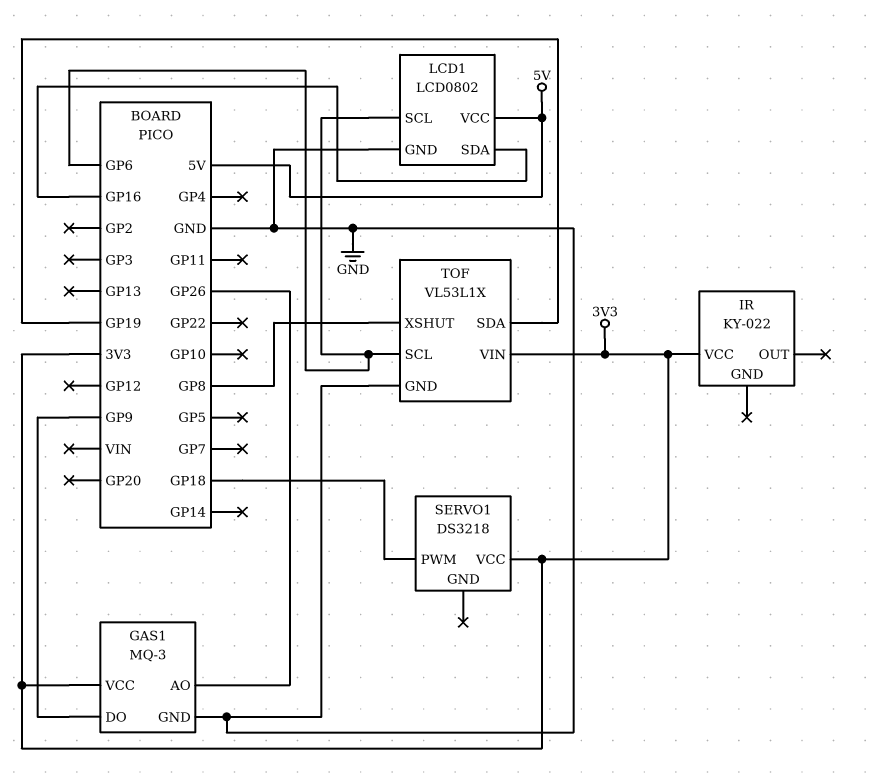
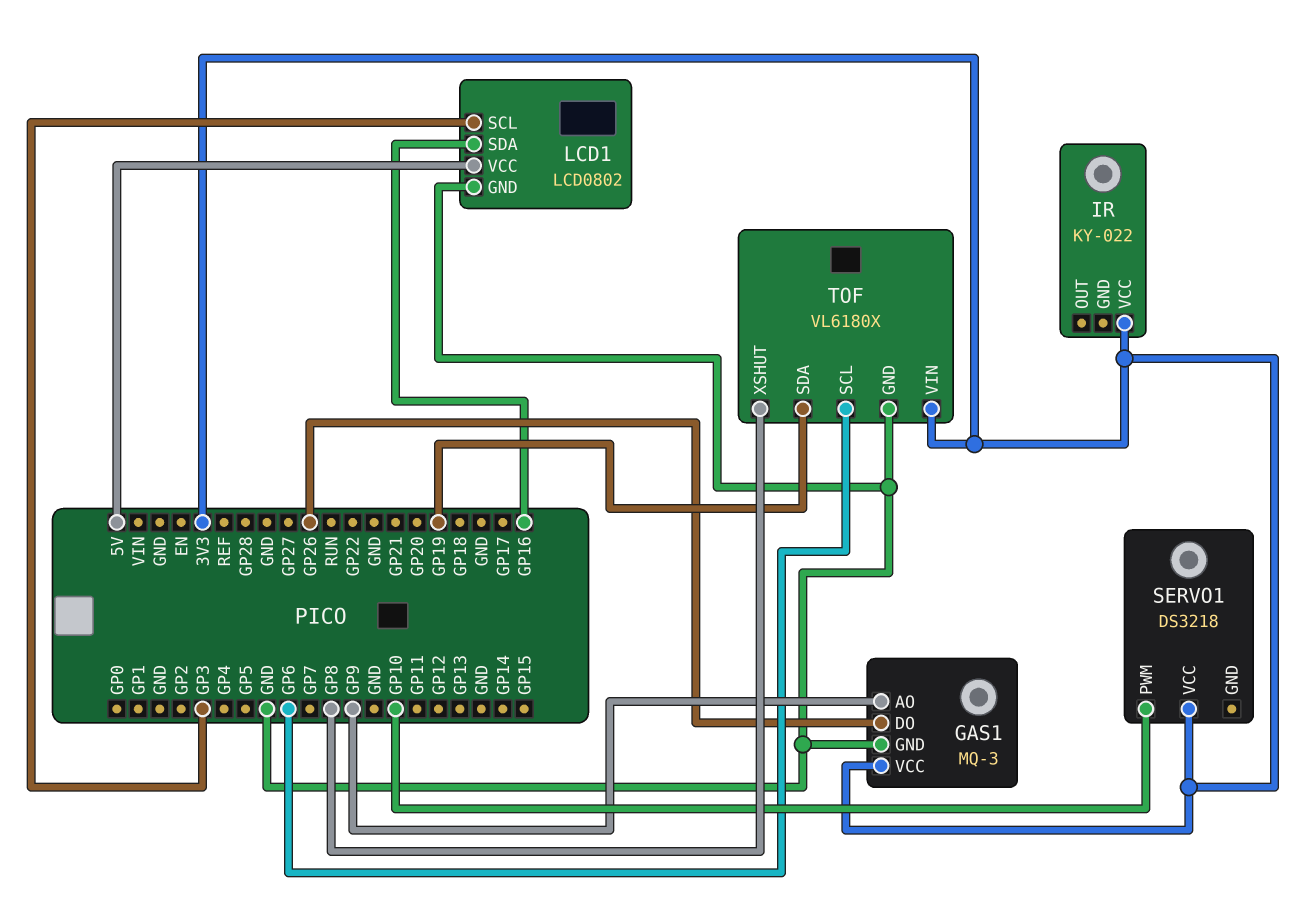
GAS1 pin AO: GP26 -> GP9
GAS1 pin DO: GP9 -> GP26
LCD1 pin SCL: GP6 -> GP3
SERVO1 pin PWM: GP18 -> GP10
TOF: VL53L1X -> VL6180X

